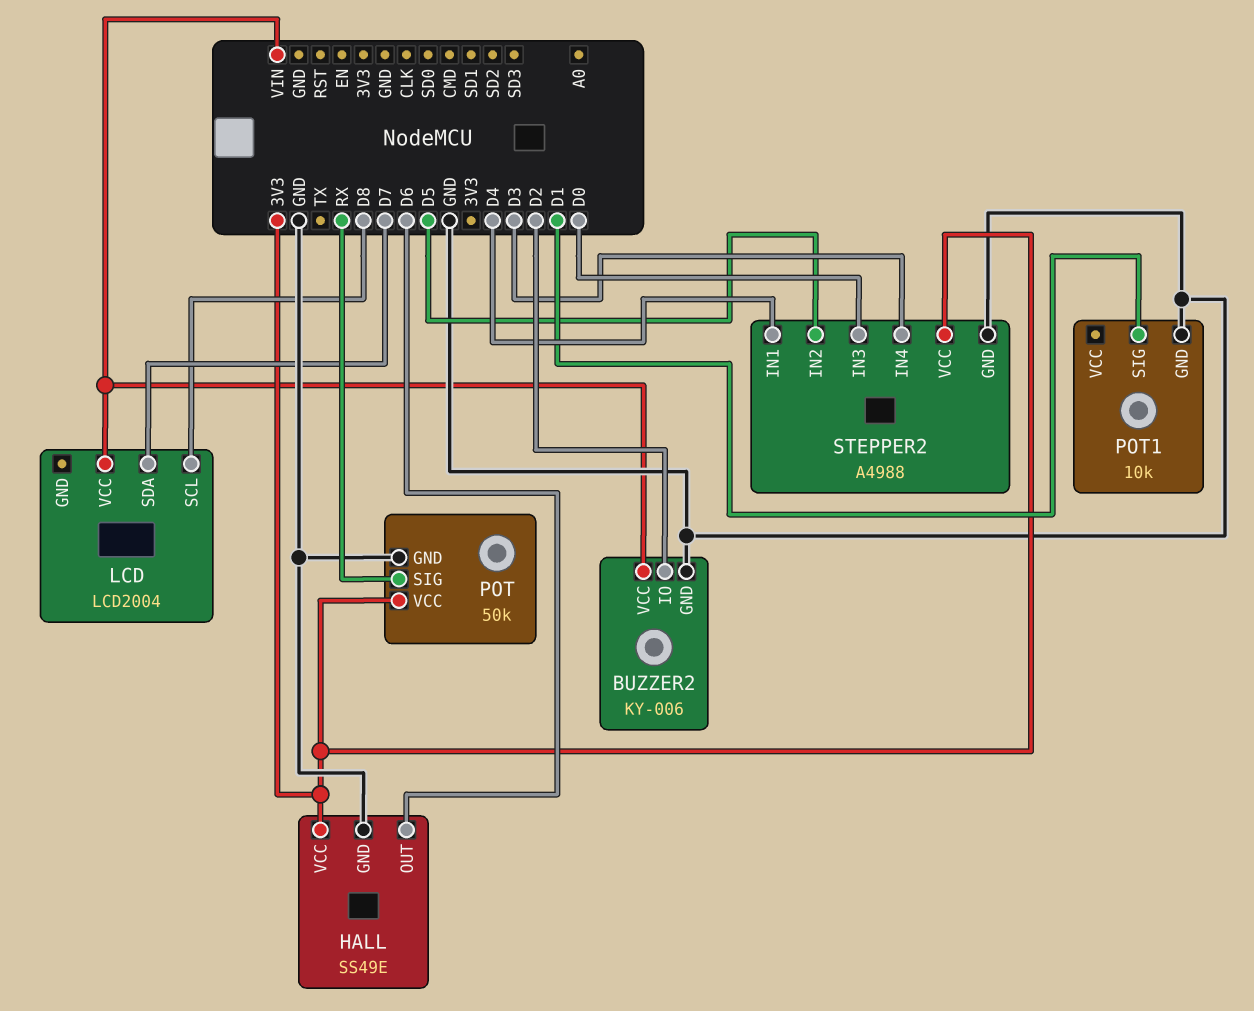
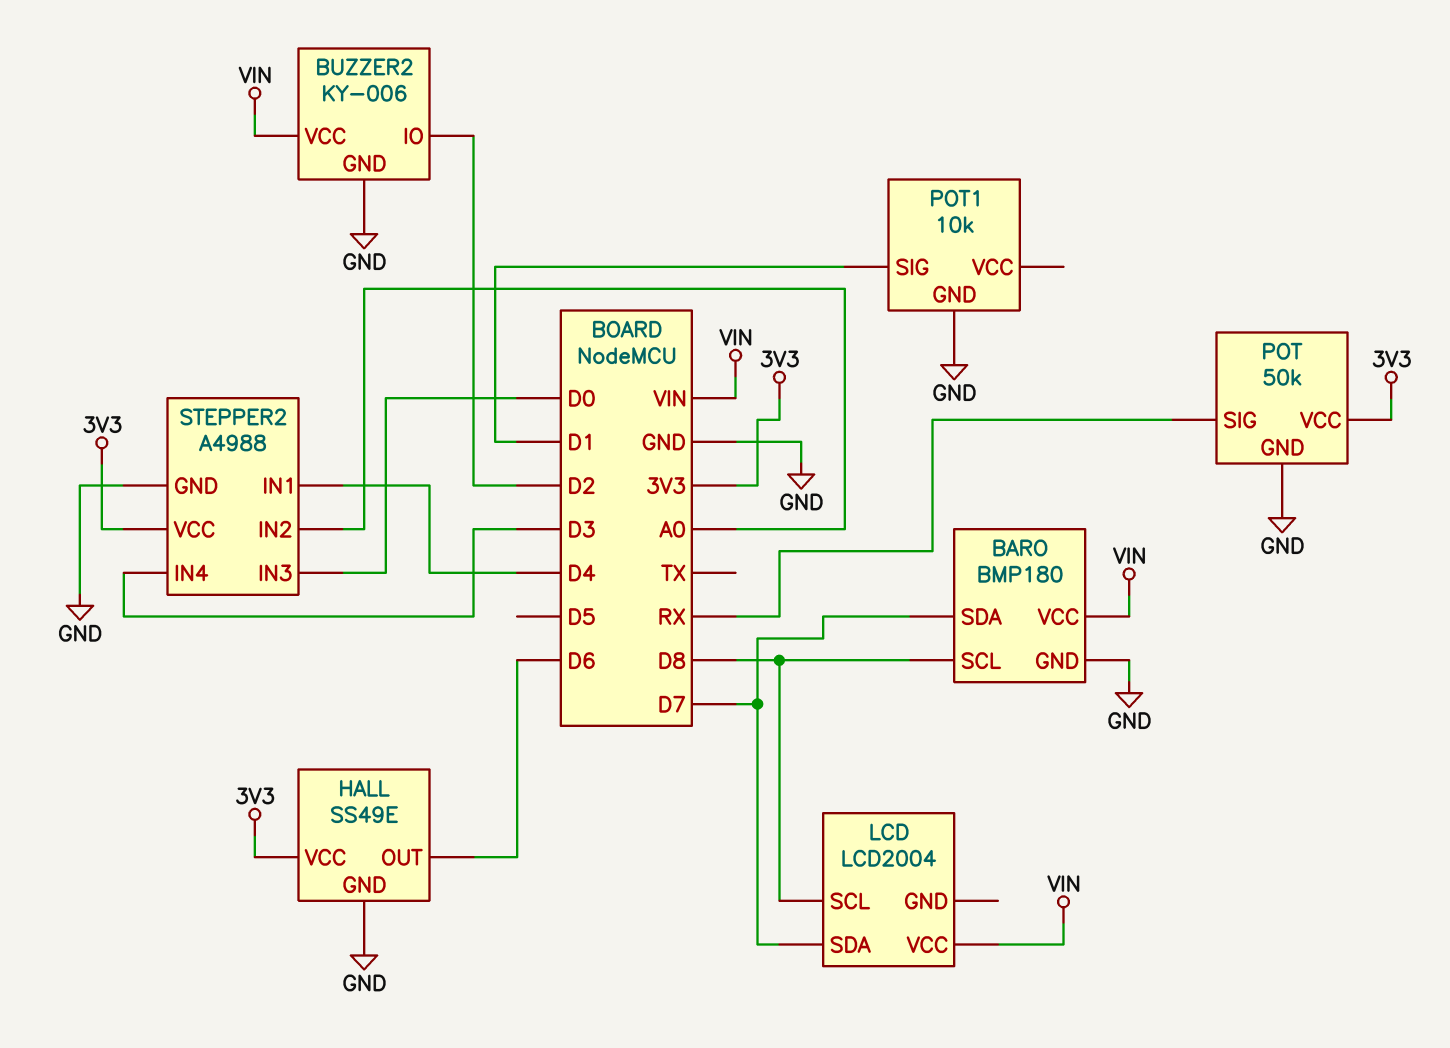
BARO: none -> BMP180
BARO pin GND: none -> GND
BARO pin SCL: none -> D8
BARO pin SDA: none -> D7
BARO pin VCC: none -> VIN
STEPPER2 pin IN2: D5 -> A0

